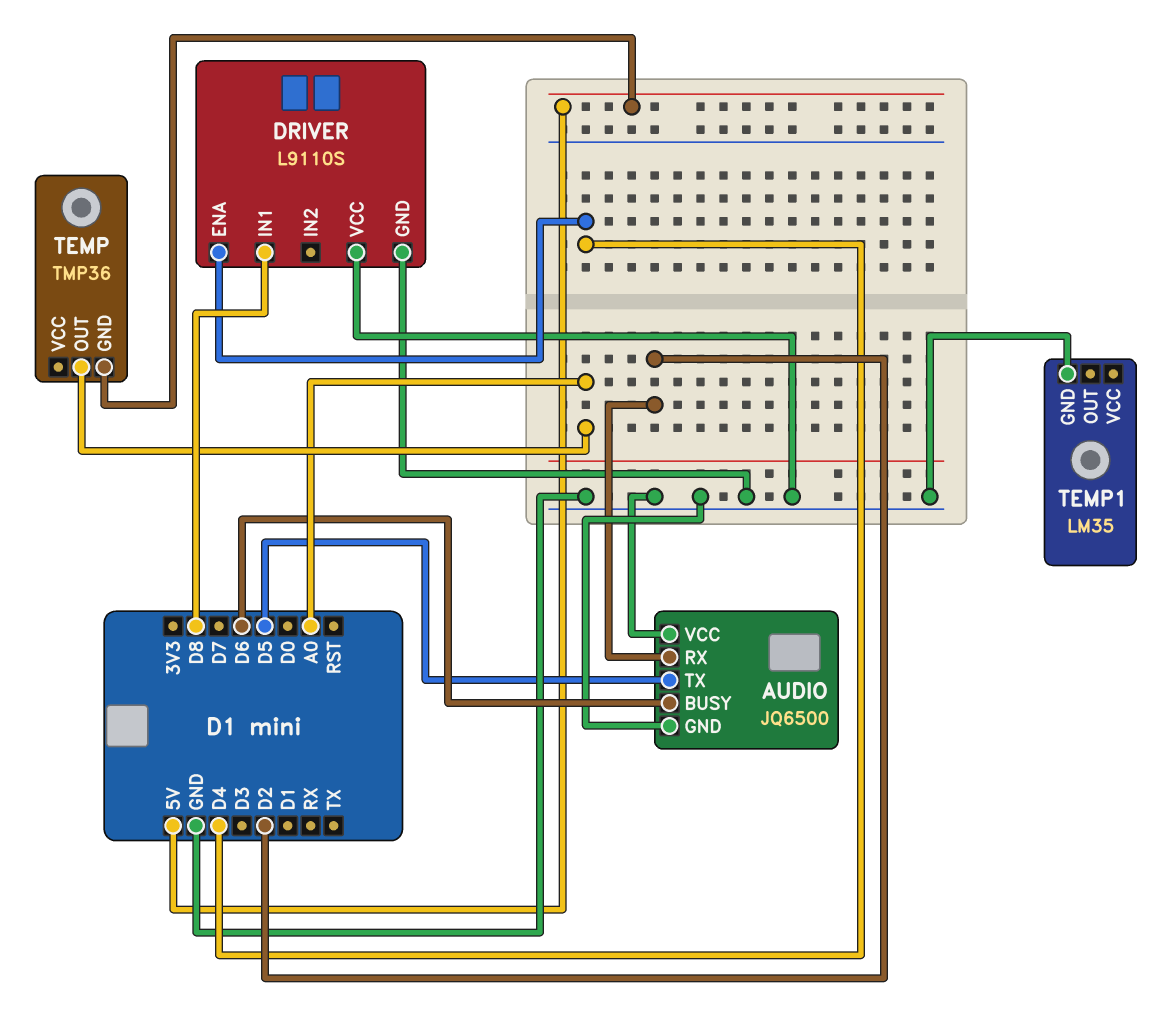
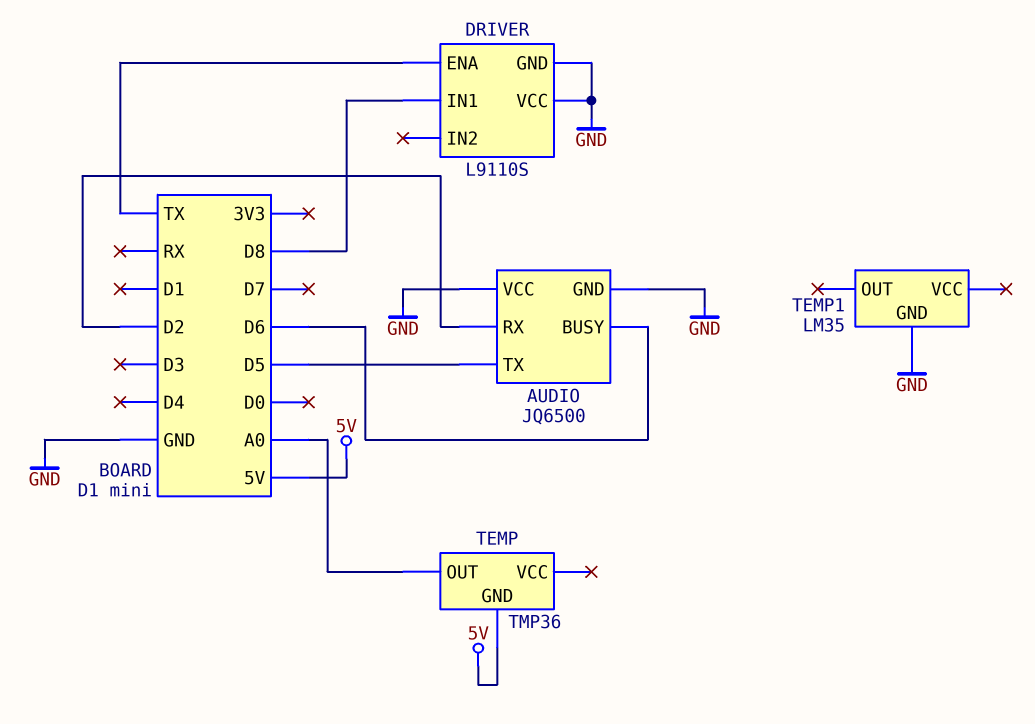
DRIVER pin ENA: D4 -> TX

